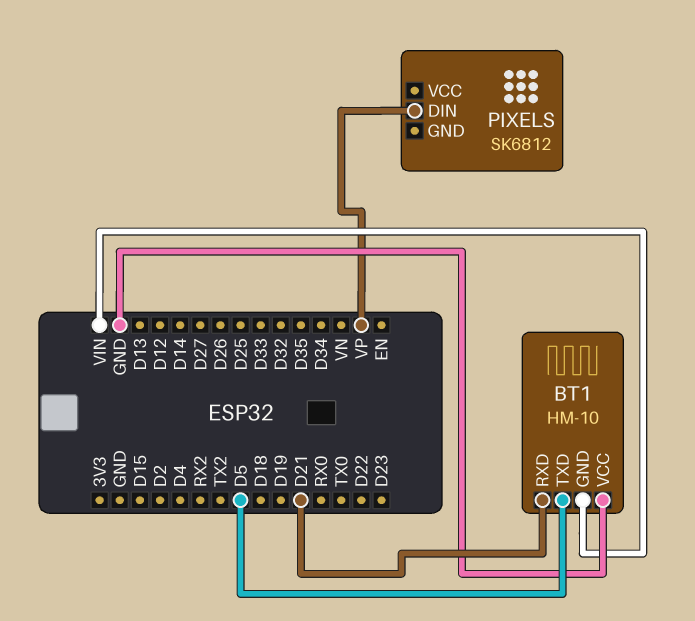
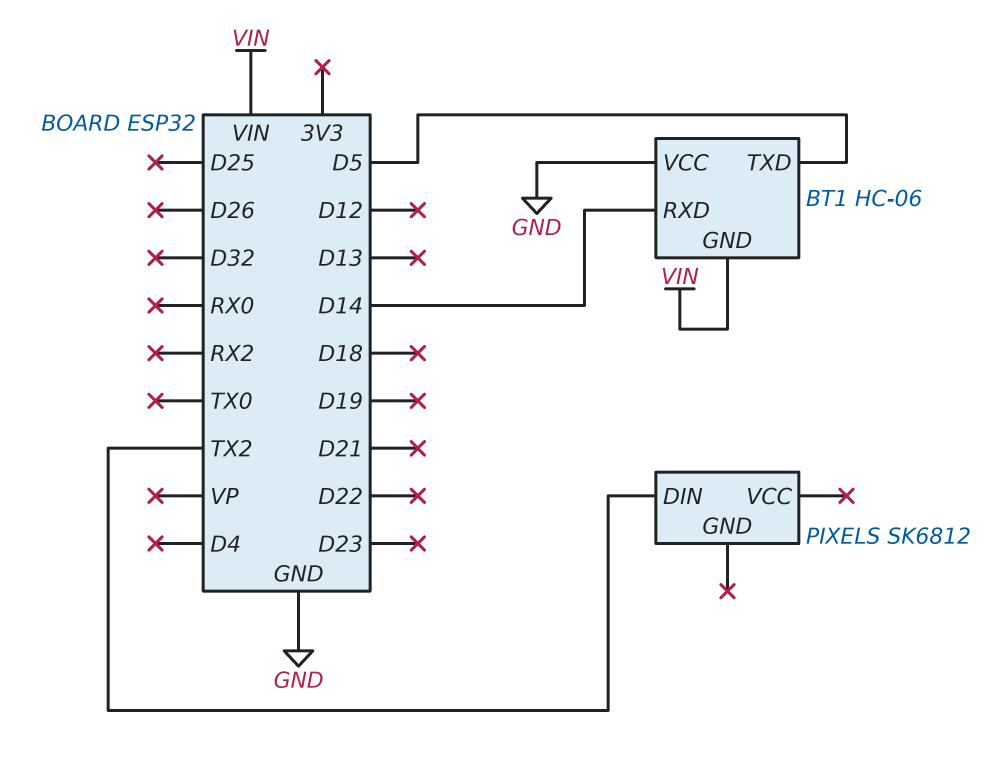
BT1: HM-10 -> HC-06
BT1 pin RXD: D21 -> D14
PIXELS pin DIN: VP -> TX2

